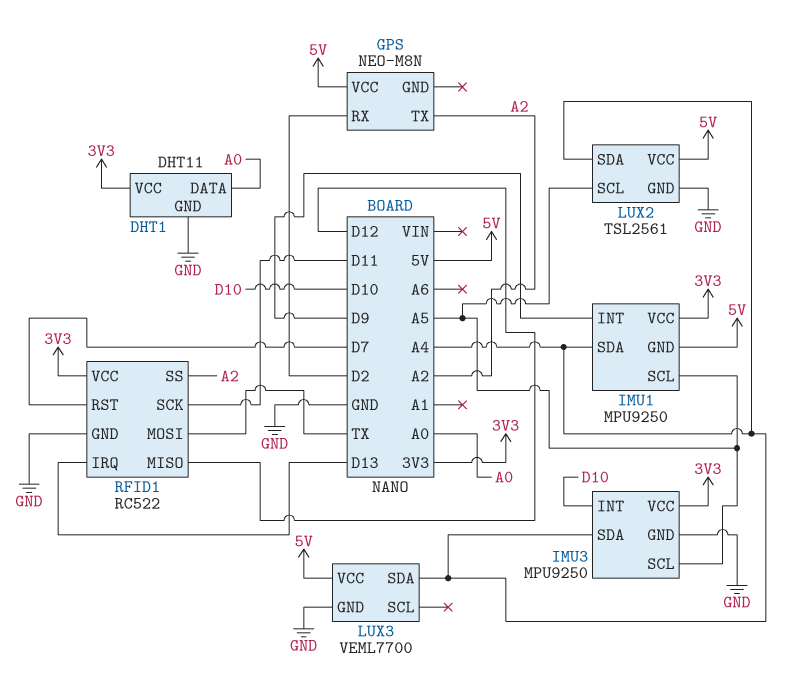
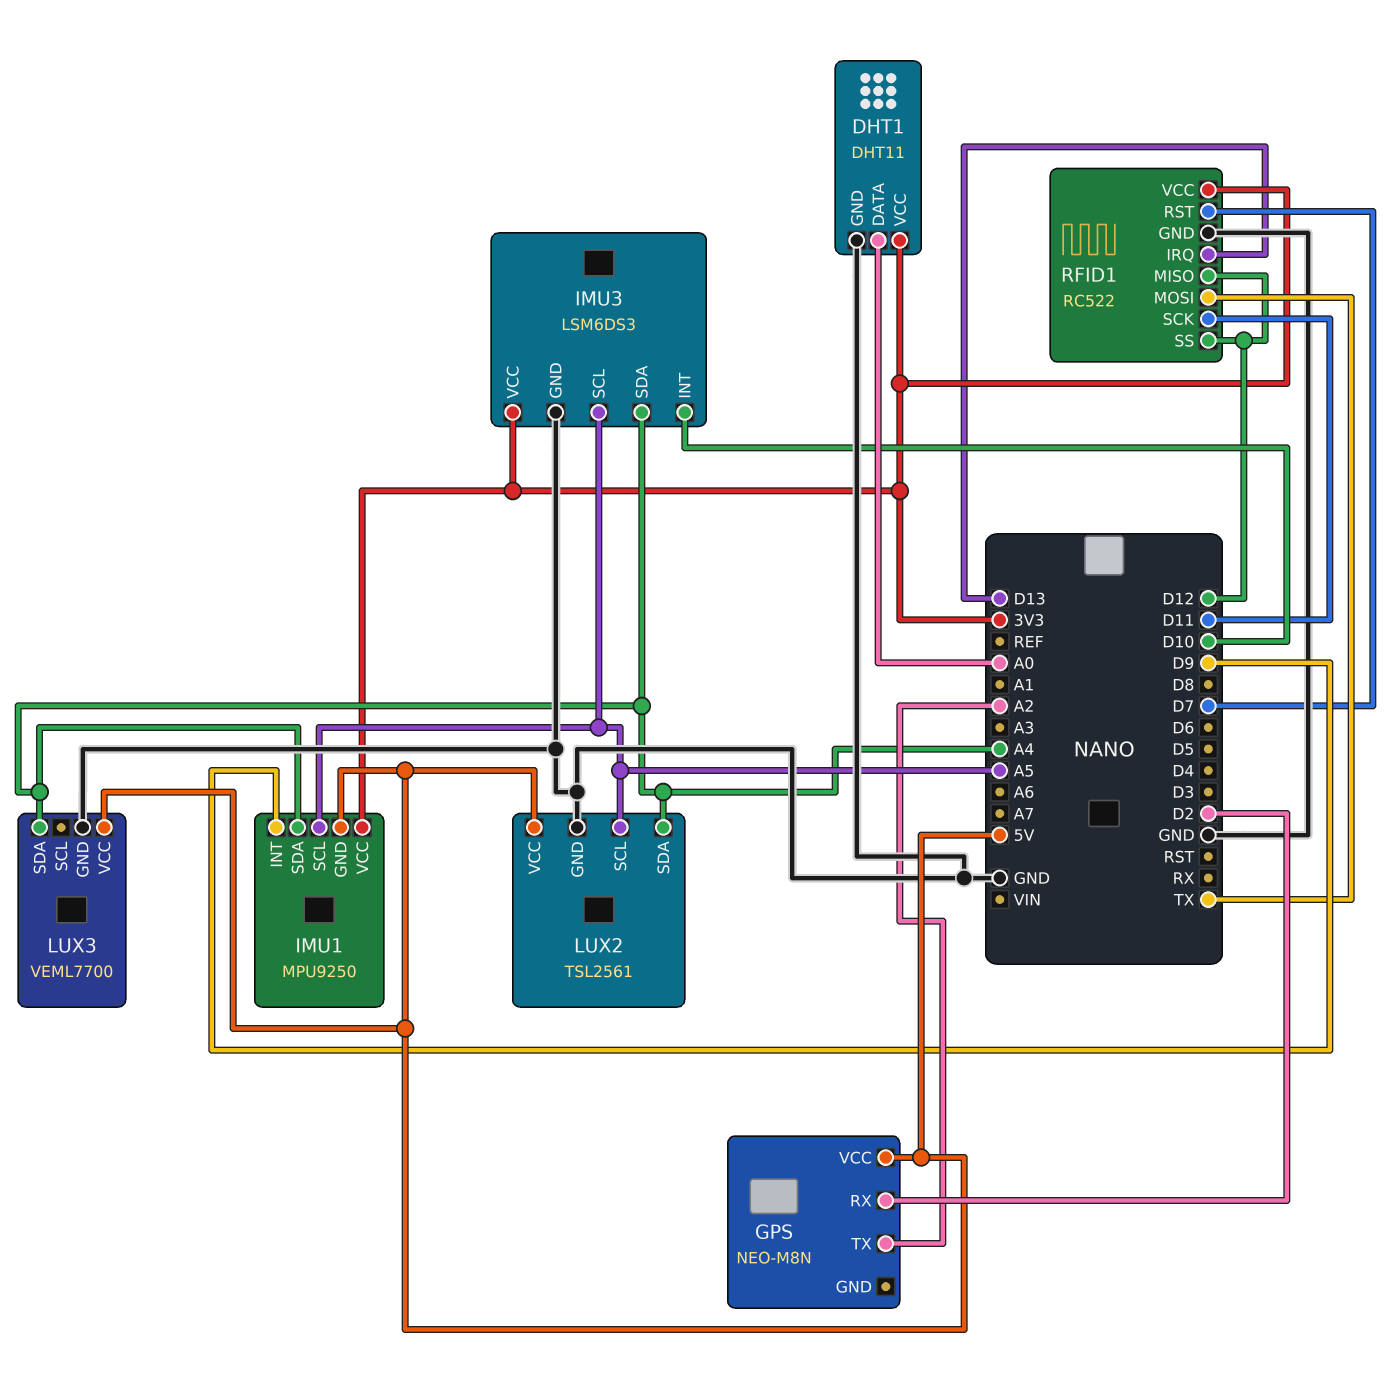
IMU3: MPU9250 -> LSM6DS3
RFID1 pin SS: A2 -> D12

